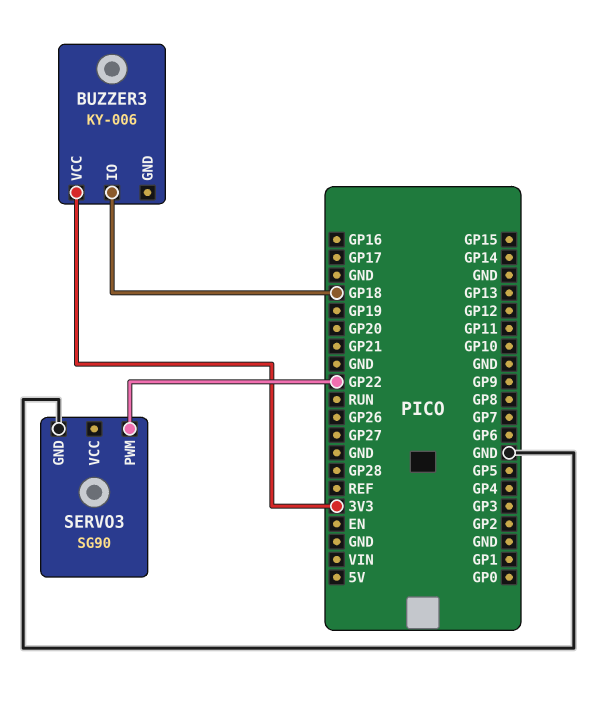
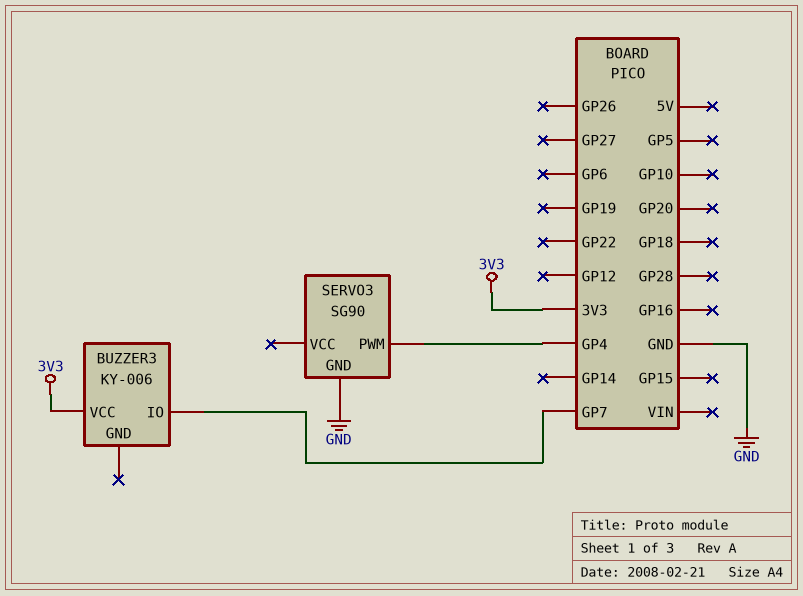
BUZZER3 pin IO: GP18 -> GP7
SERVO3 pin PWM: GP22 -> GP4

